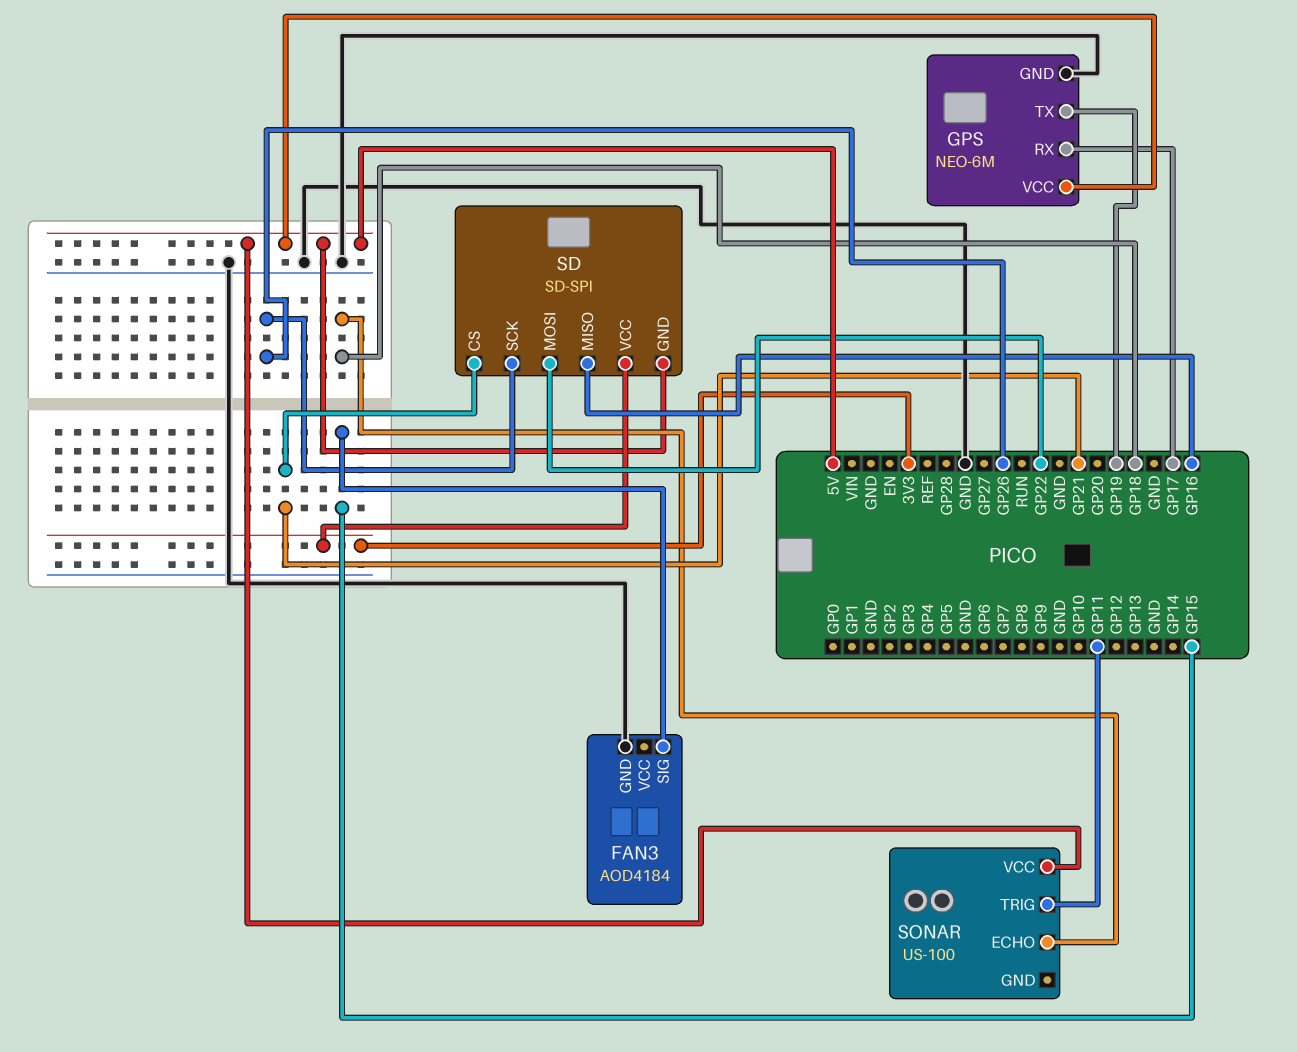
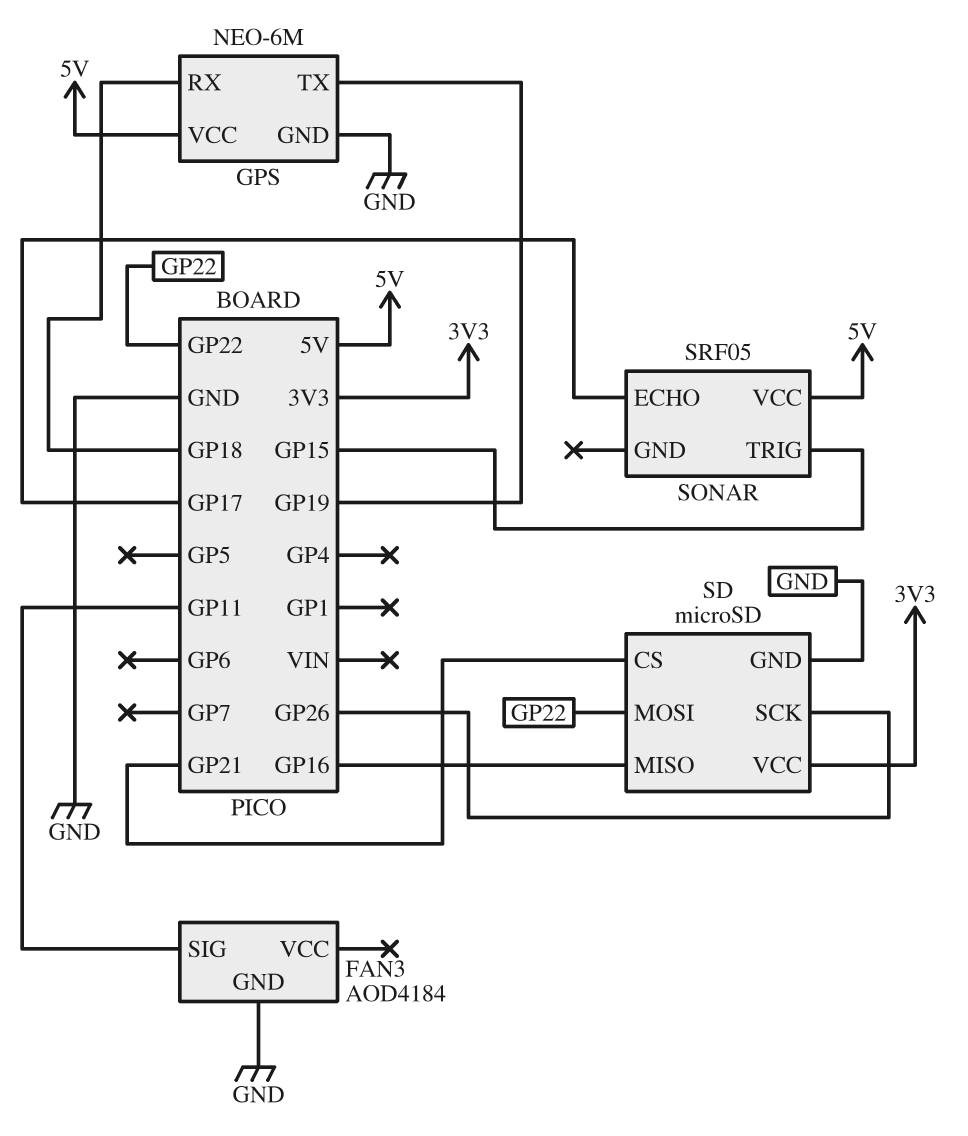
FAN3 pin SIG: GP15 -> GP11
GPS pin RX: GP17 -> GP18
SD: SD-SPI -> microSD
SD pin GND: 5V -> GND
SONAR: US-100 -> SRF05
SONAR pin ECHO: GP18 -> GP17
SONAR pin TRIG: GP11 -> GP15

